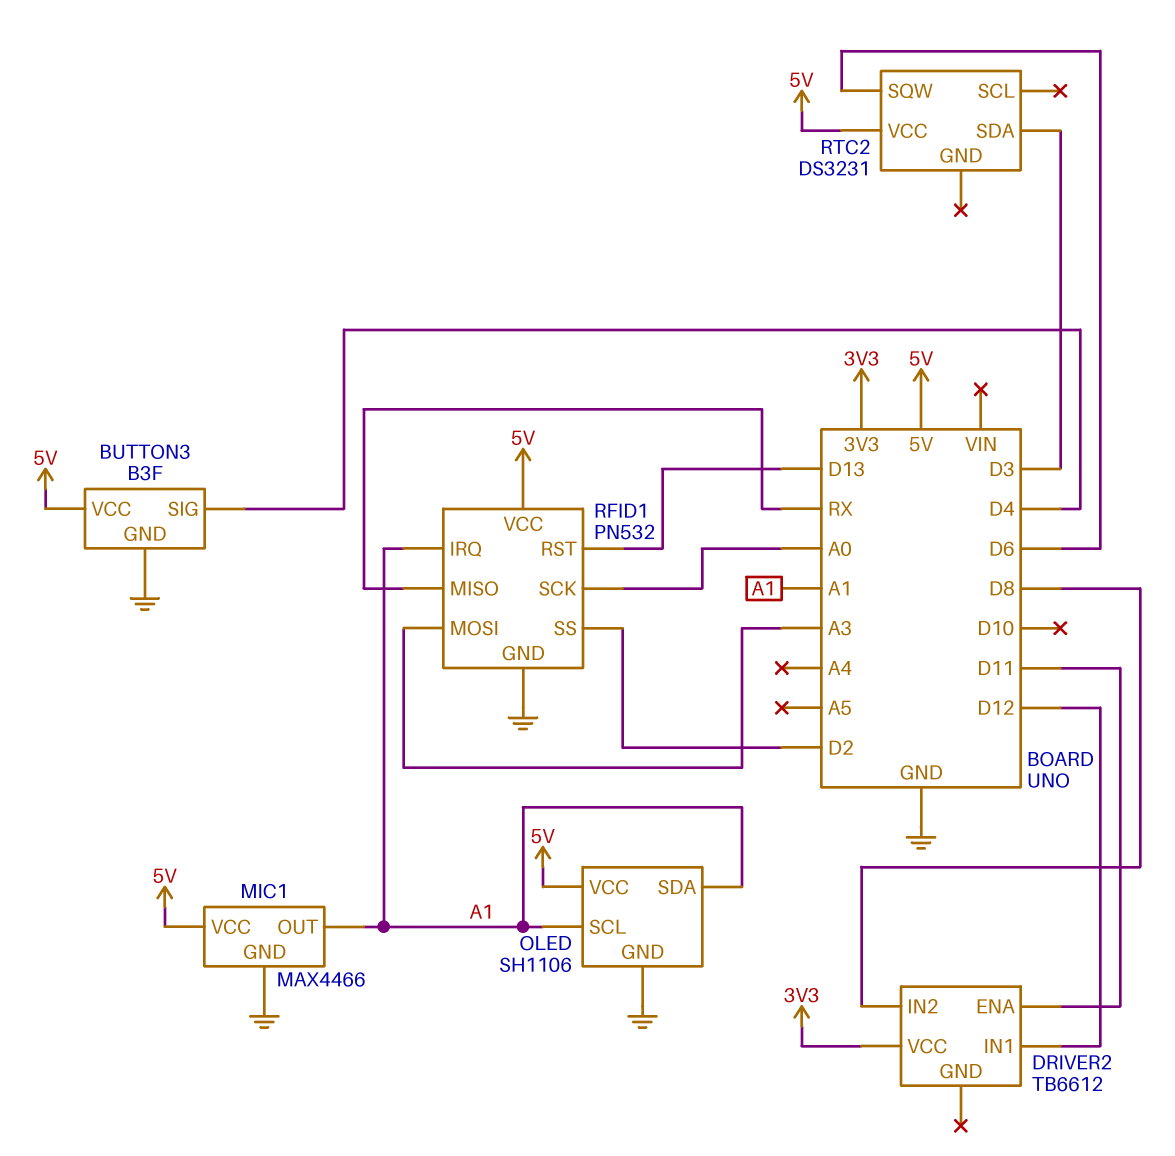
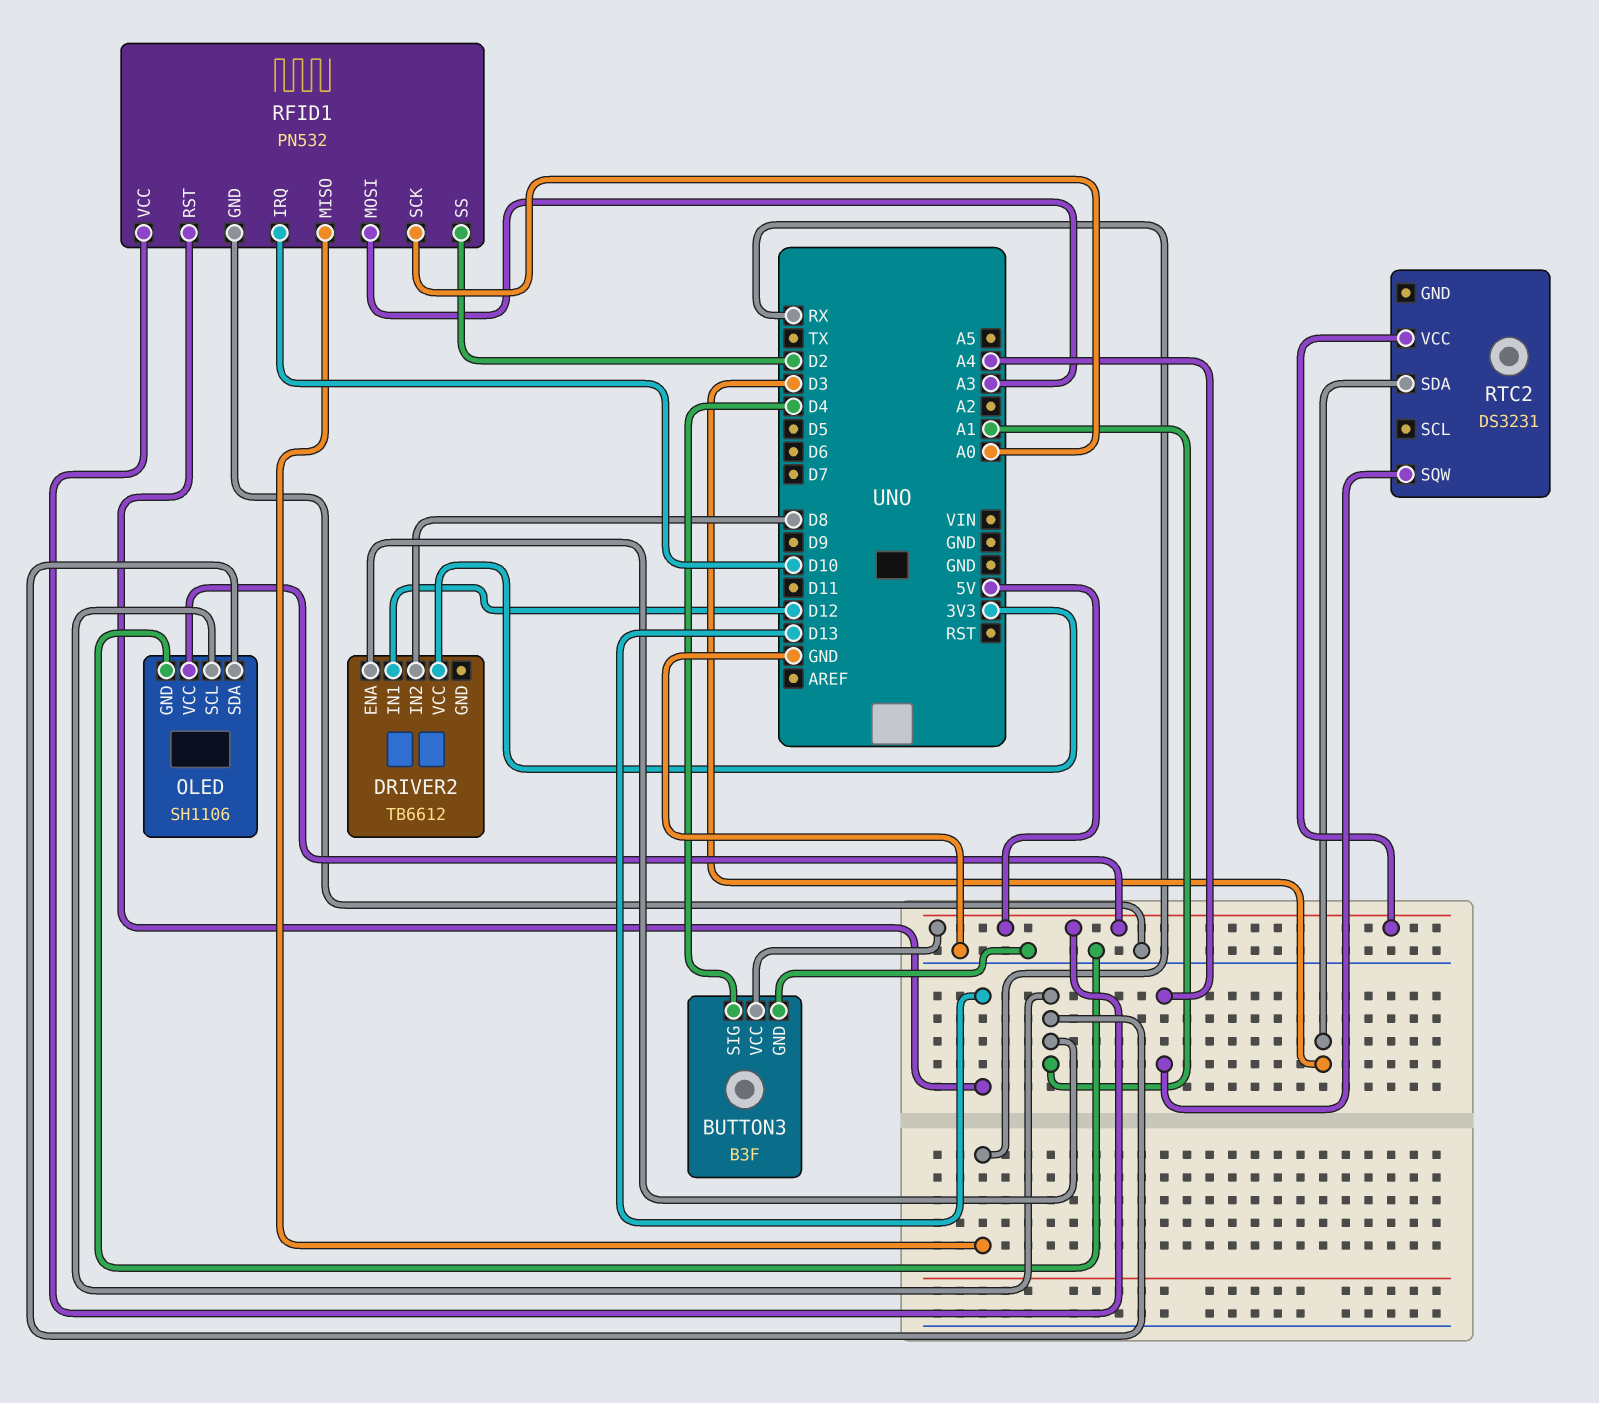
DRIVER2 pin ENA: D11 -> A1
MIC1: MAX4466 -> none
MIC1 pin GND: GND -> none
MIC1 pin OUT: A1 -> none
MIC1 pin VCC: 5V -> none
RFID1 pin IRQ: A1 -> D10
RTC2 pin SQW: D6 -> A4

